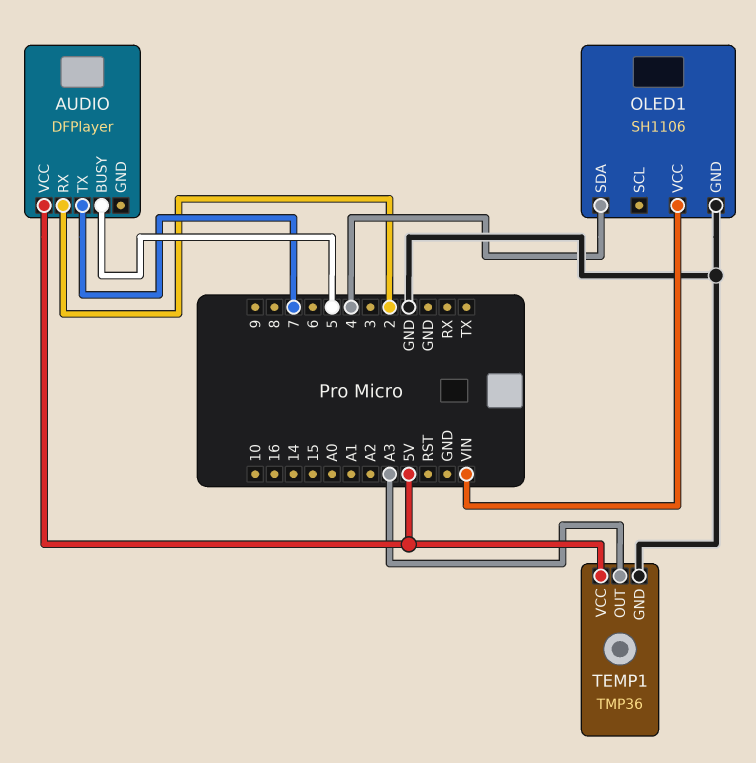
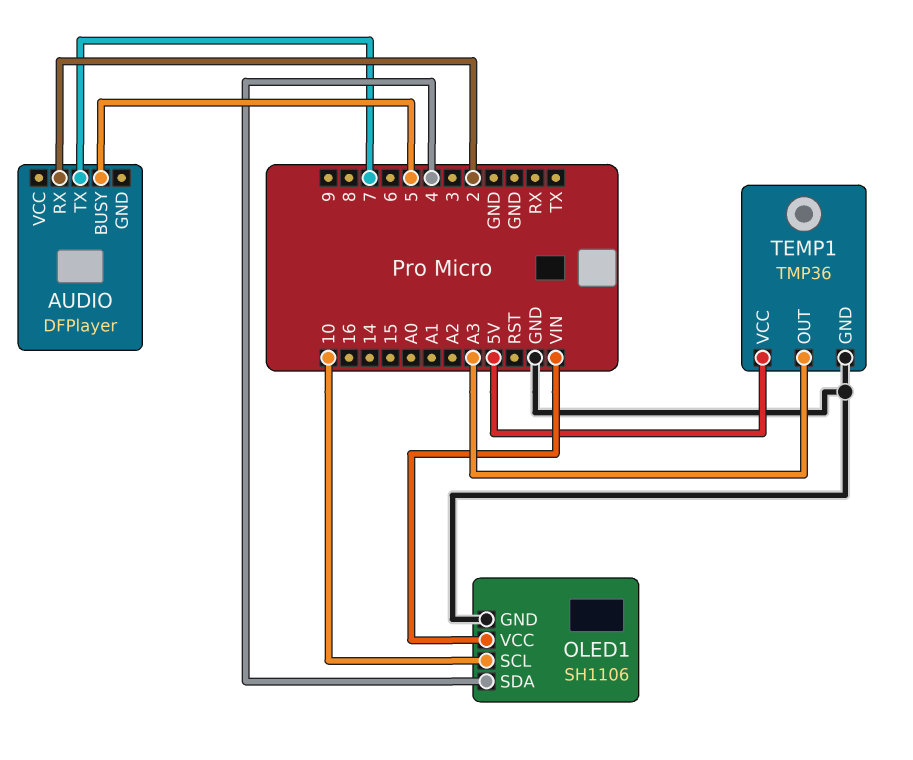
AUDIO pin VCC: 5V -> none
OLED1 pin SCL: none -> 10

